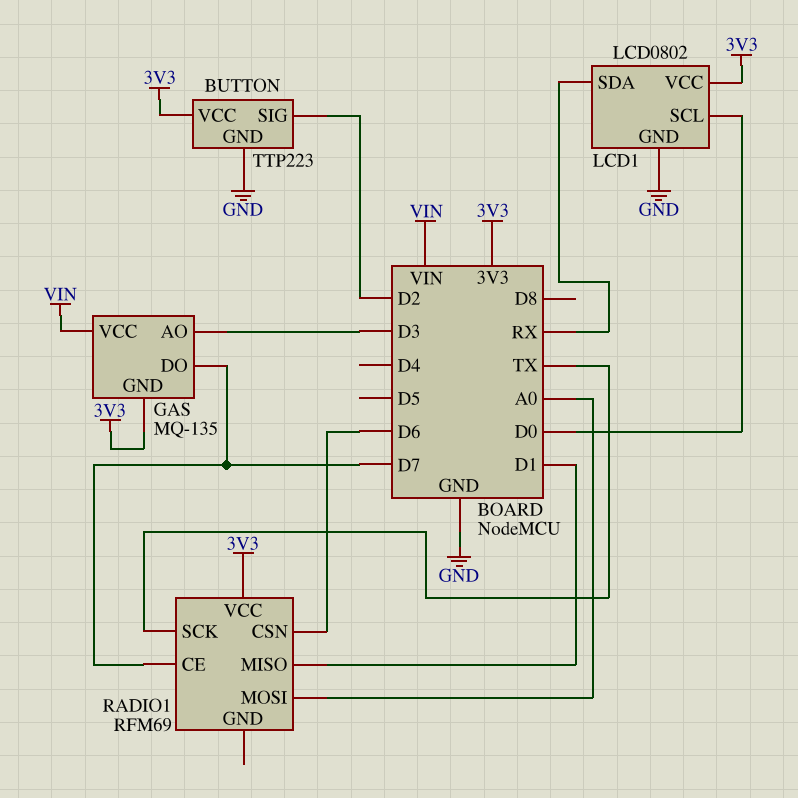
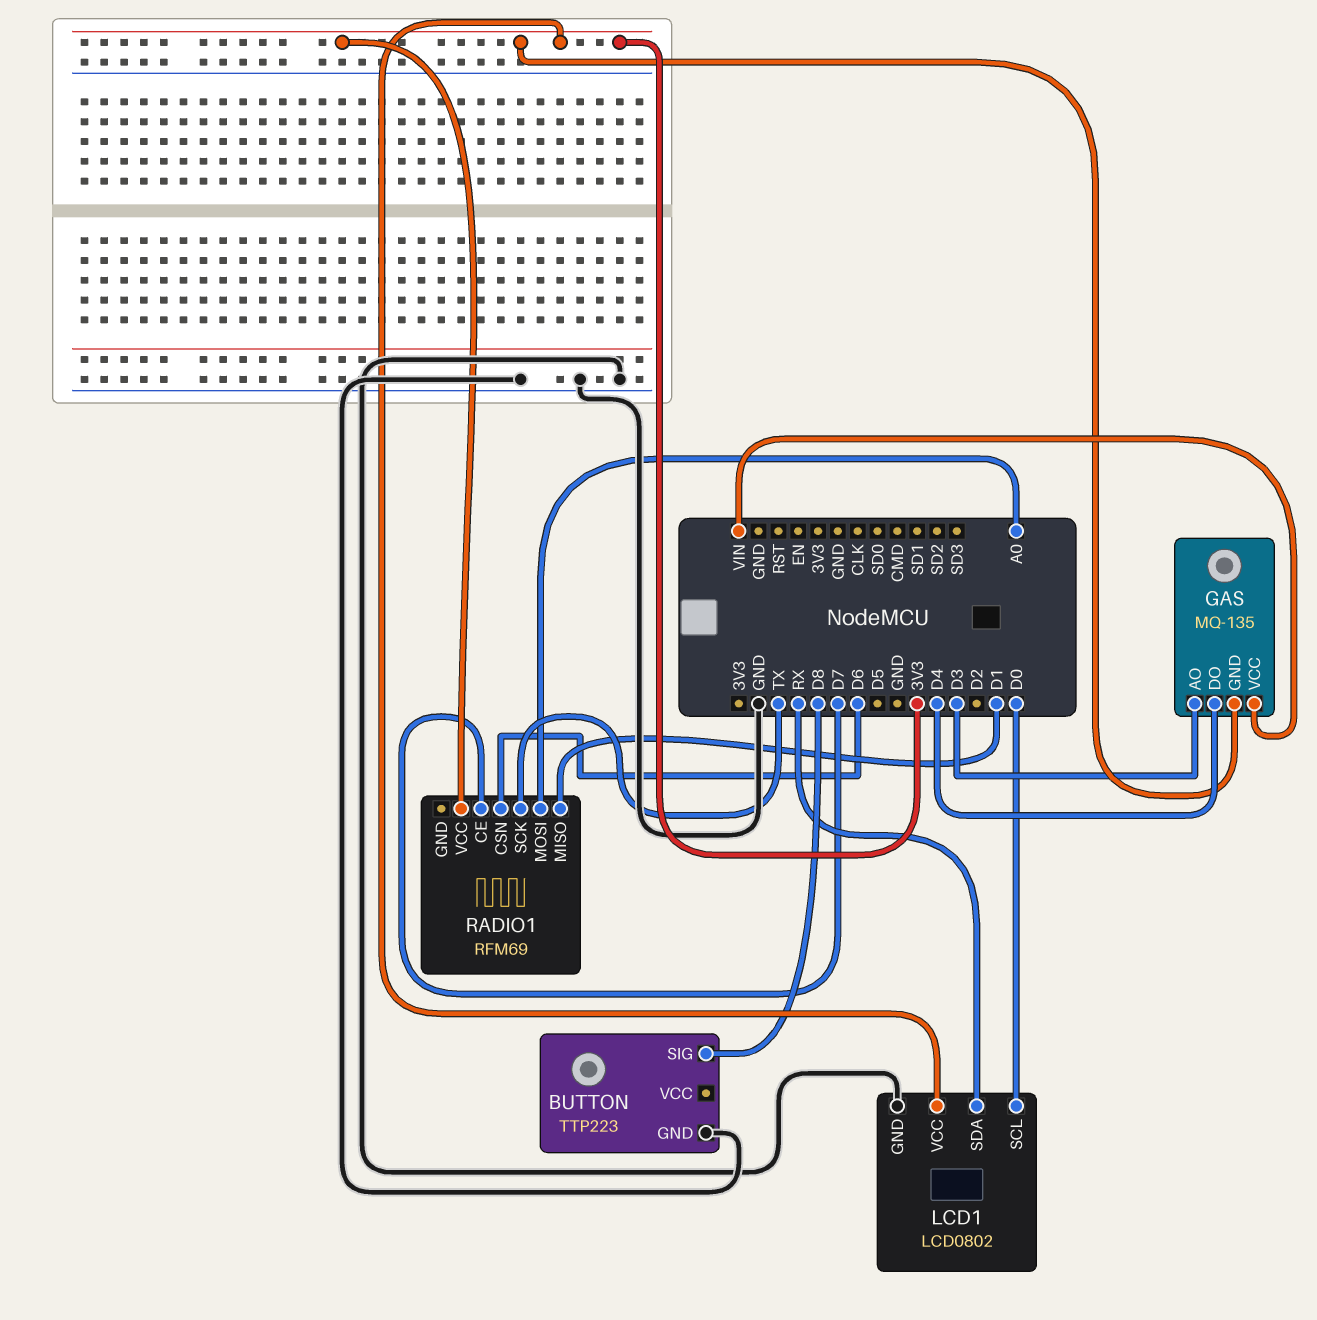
BUTTON pin SIG: D2 -> D8
BUTTON pin VCC: 3V3 -> none
GAS pin DO: D7 -> D4

